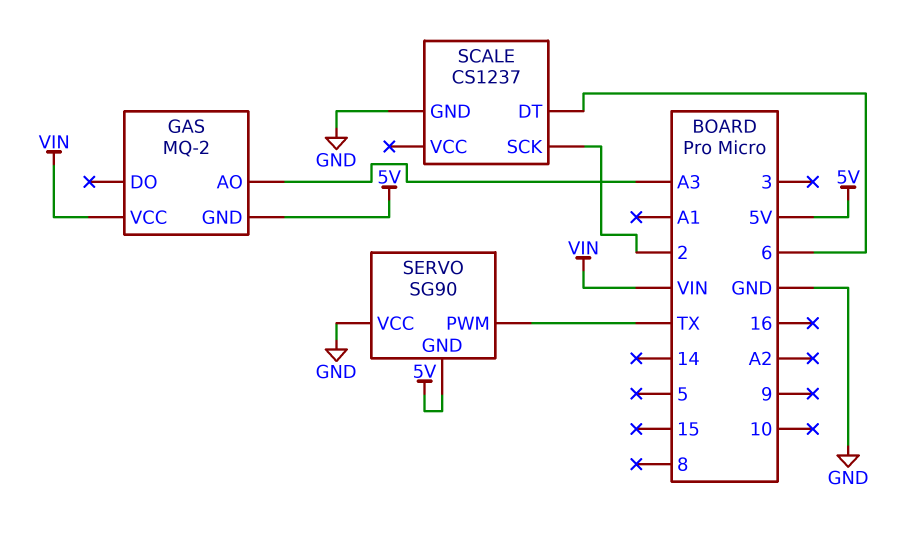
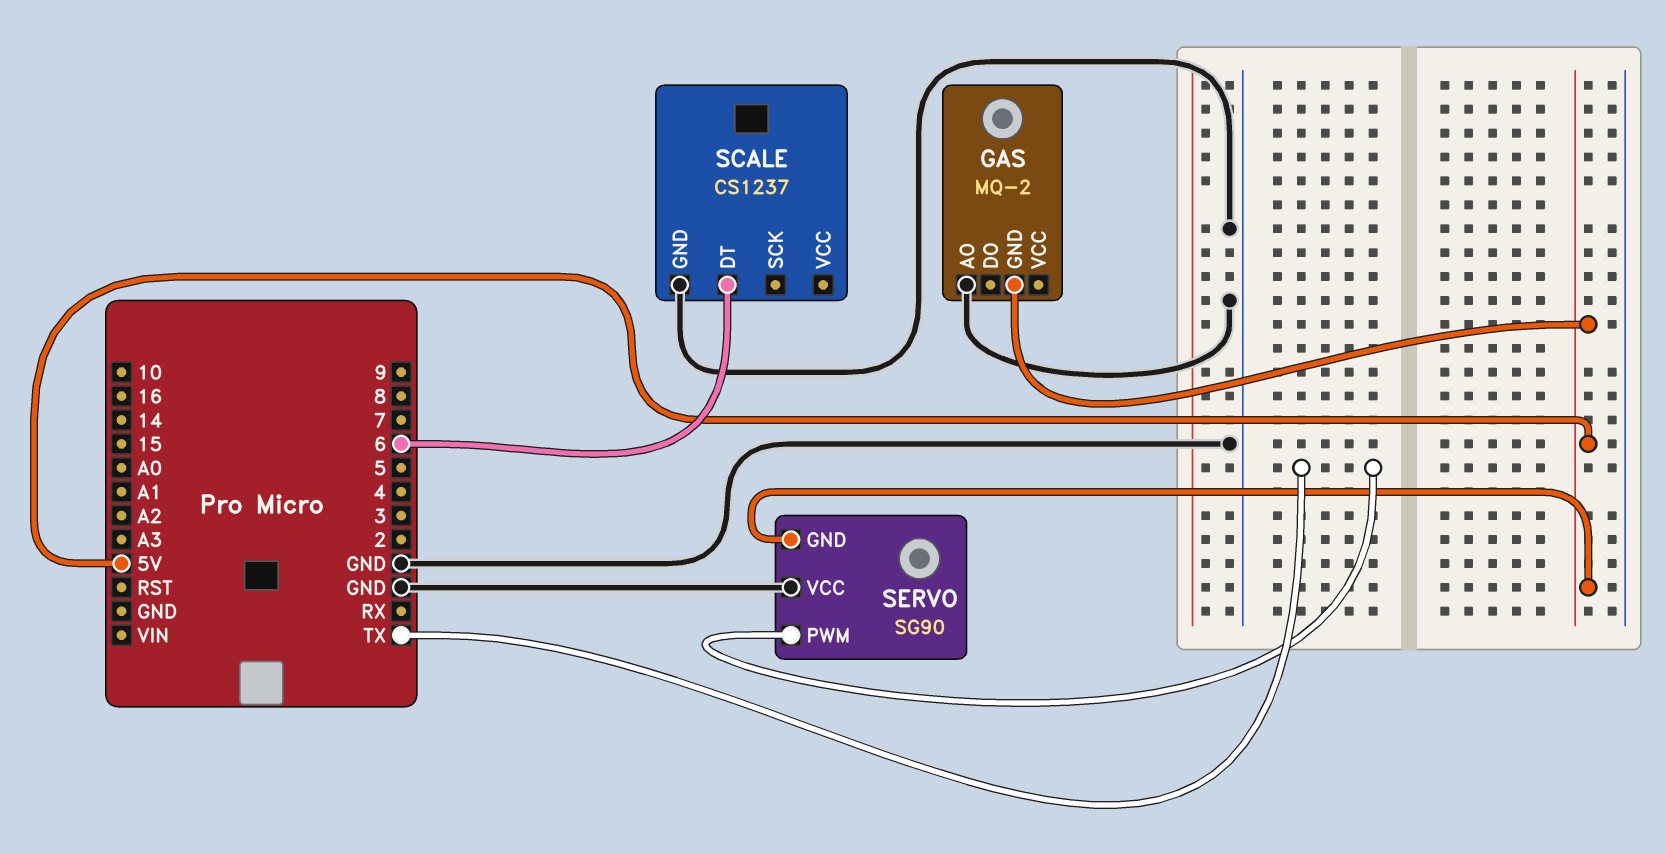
GAS pin AO: A3 -> GND
GAS pin VCC: VIN -> none
SCALE pin SCK: 2 -> none

